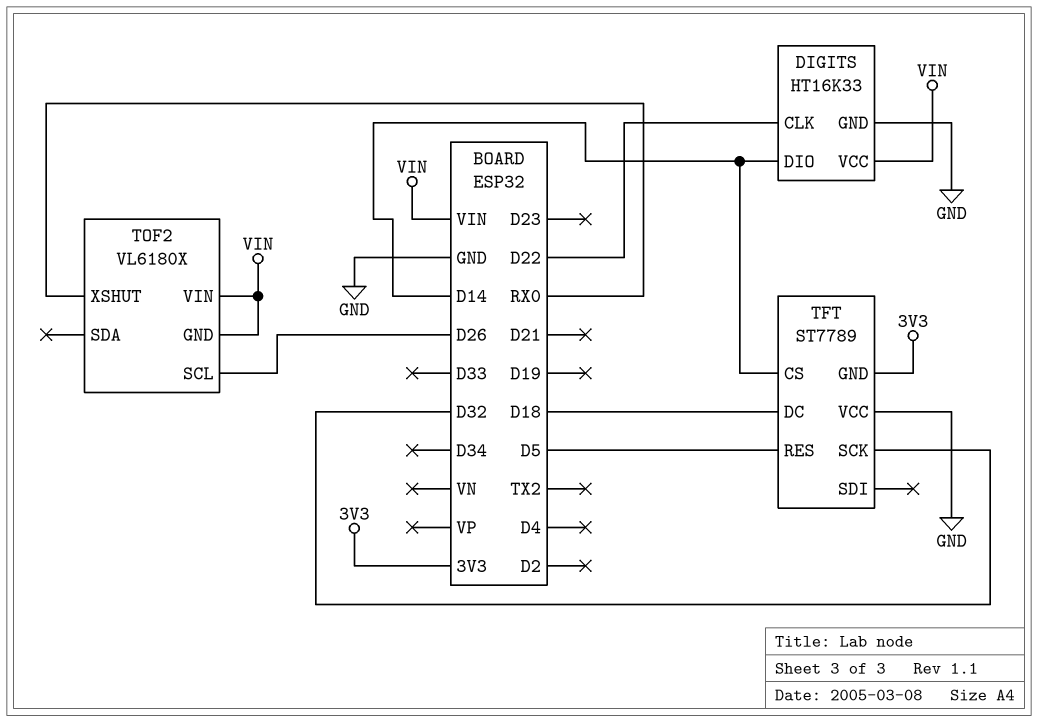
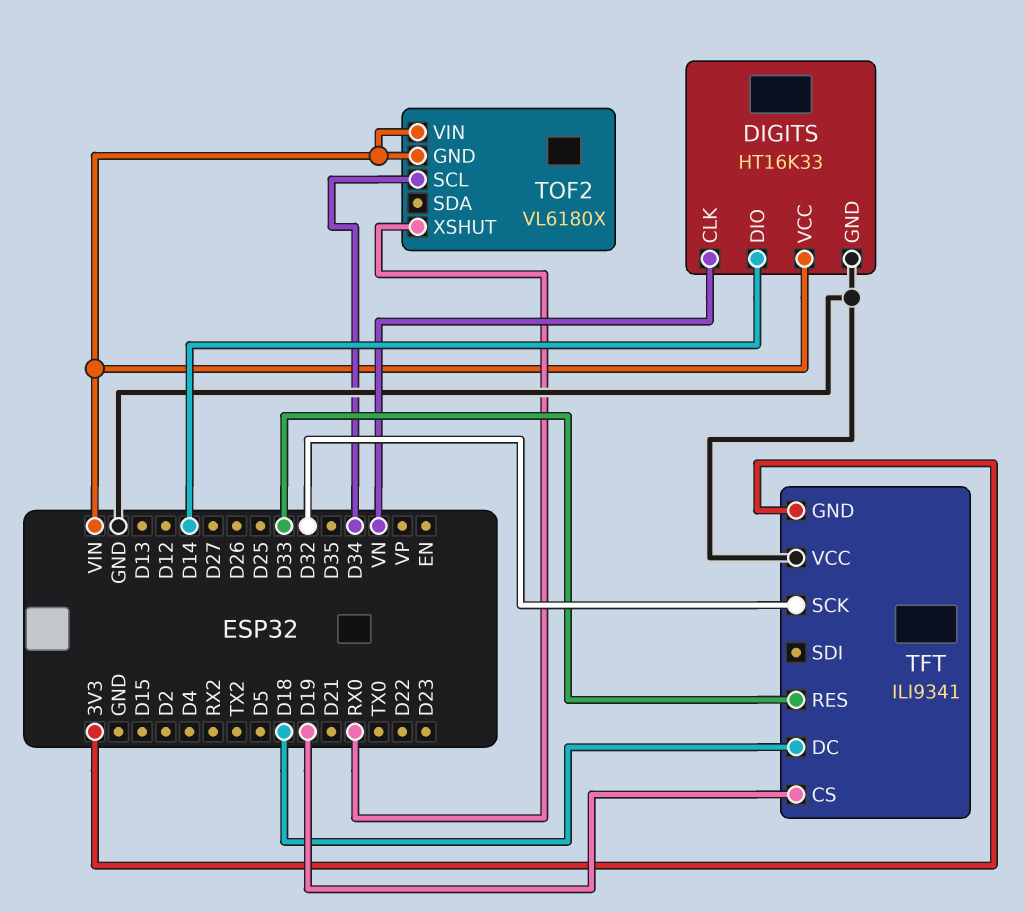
DIGITS pin CLK: D22 -> VN
TFT: ST7789 -> ILI9341
TFT pin CS: D14 -> D19
TFT pin RES: D5 -> D33
TOF2 pin SCL: D26 -> D34

